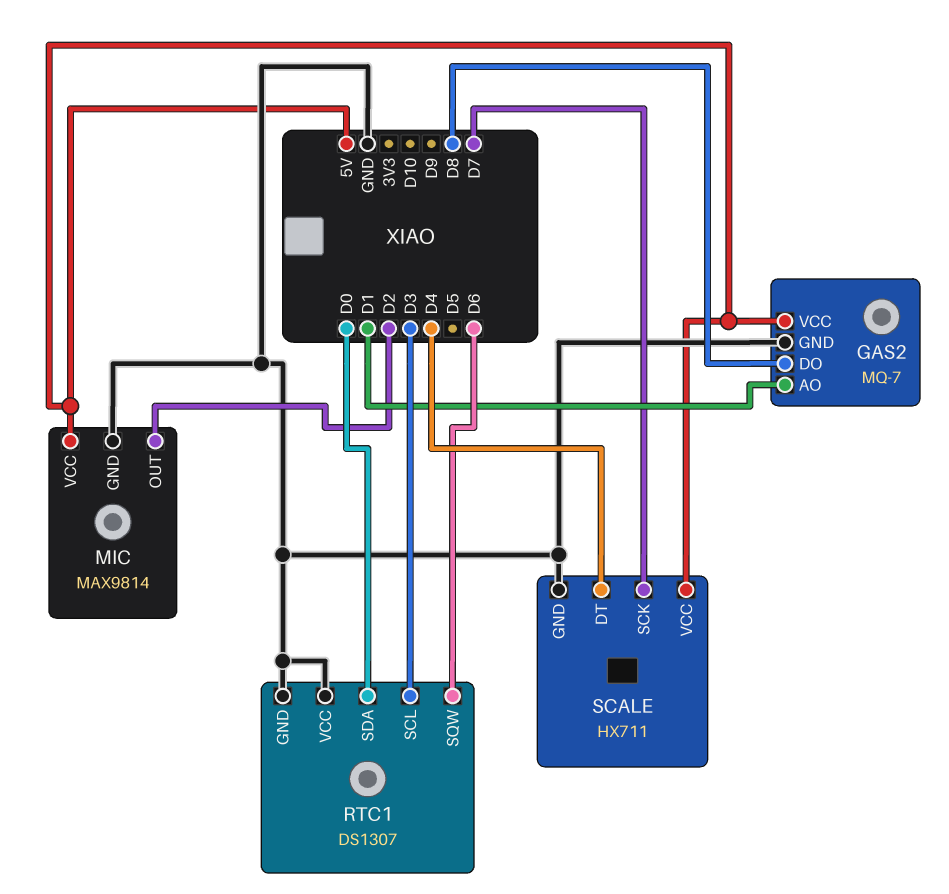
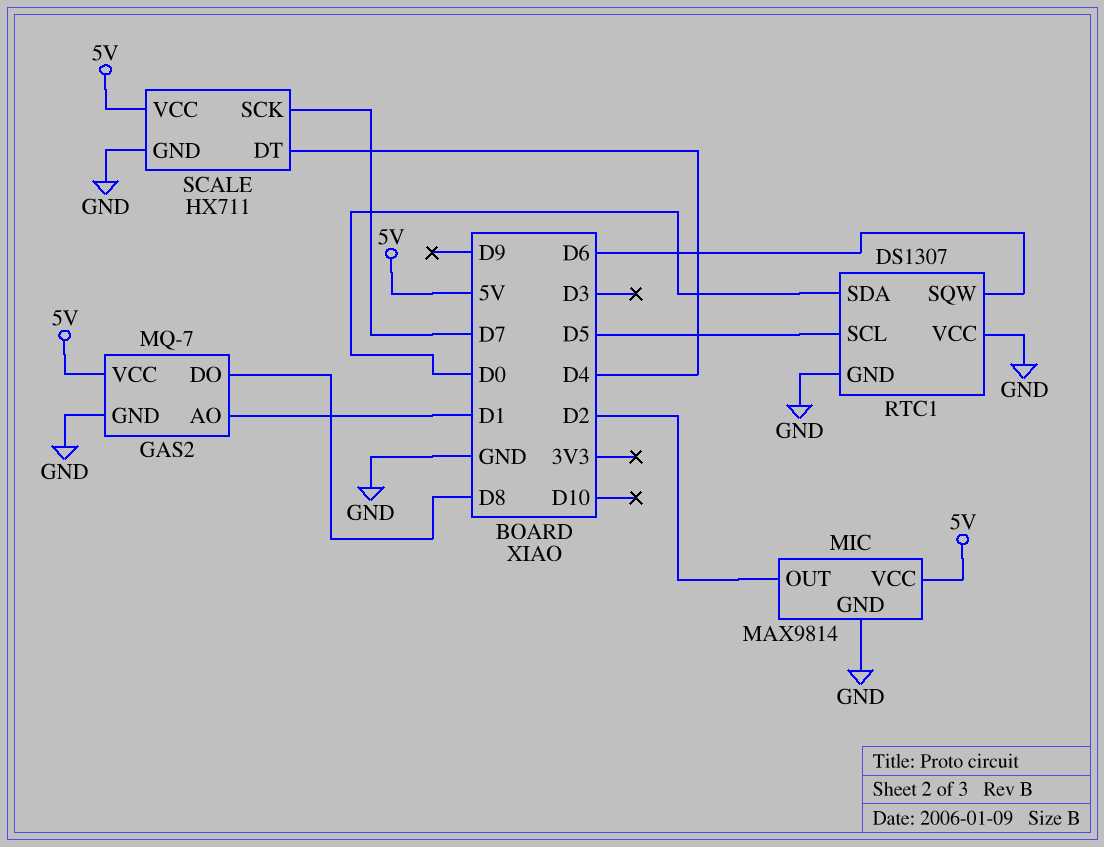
RTC1 pin SCL: D3 -> D5

